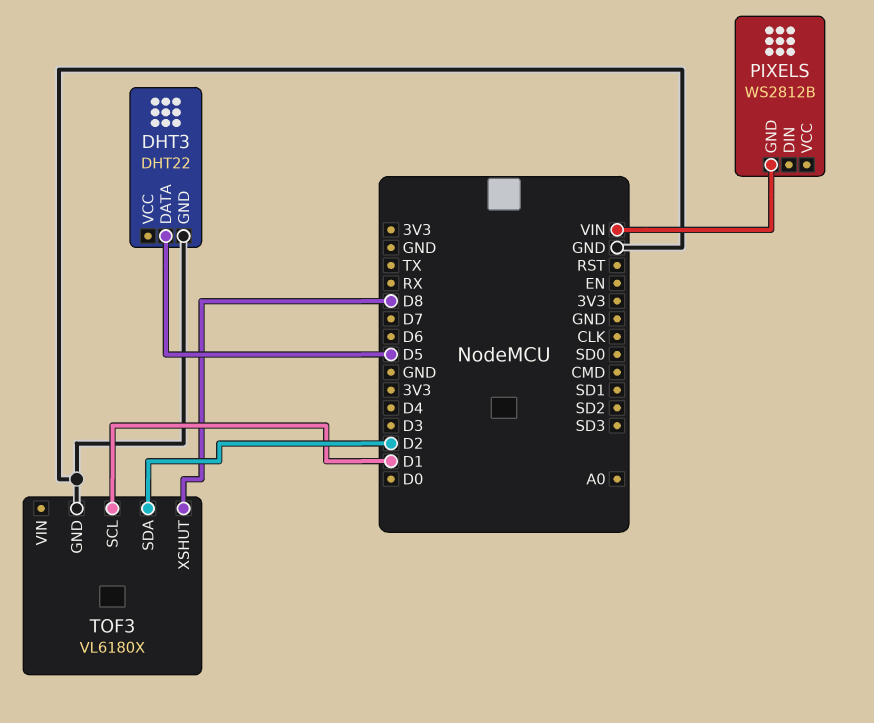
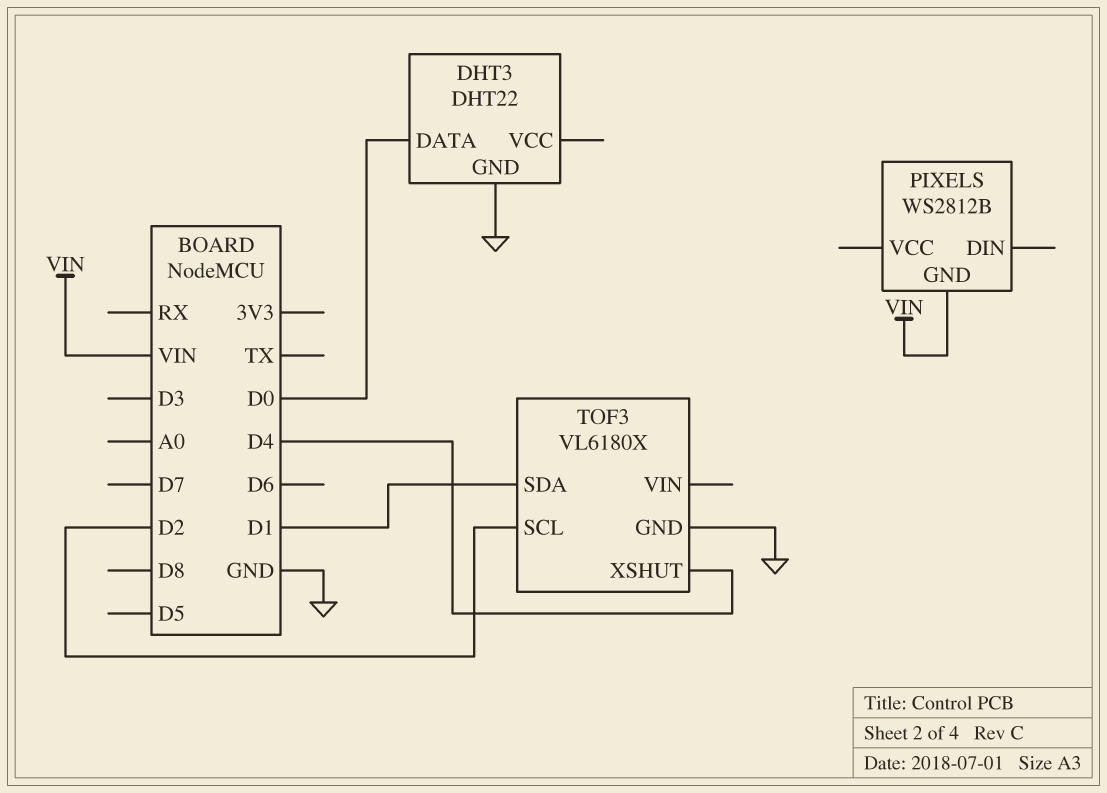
DHT3 pin DATA: D5 -> D0
TOF3 pin SCL: D1 -> D2
TOF3 pin SDA: D2 -> D1
TOF3 pin XSHUT: D8 -> D4

